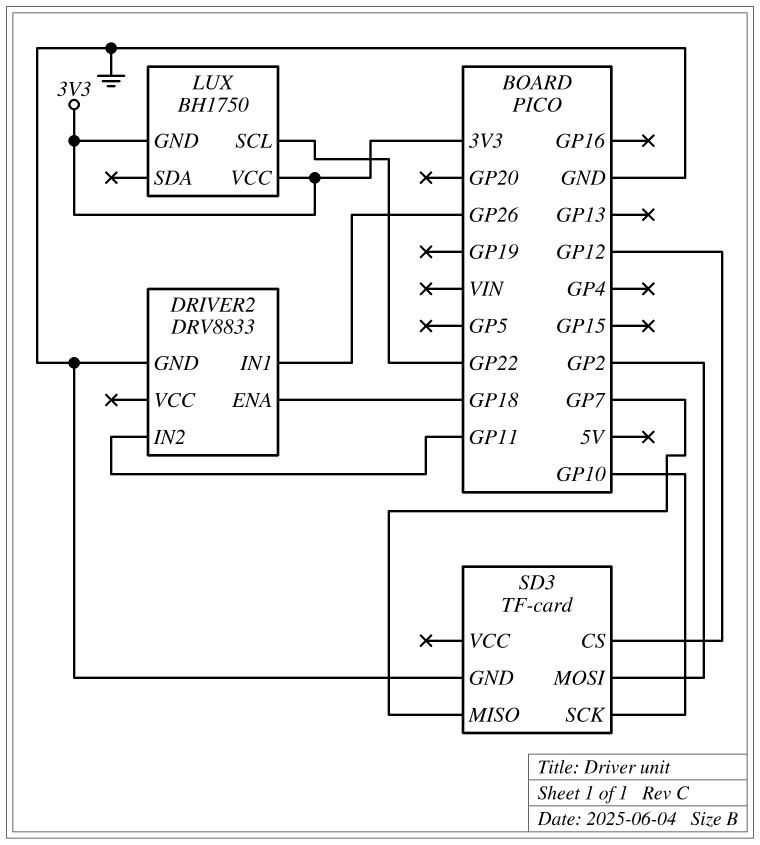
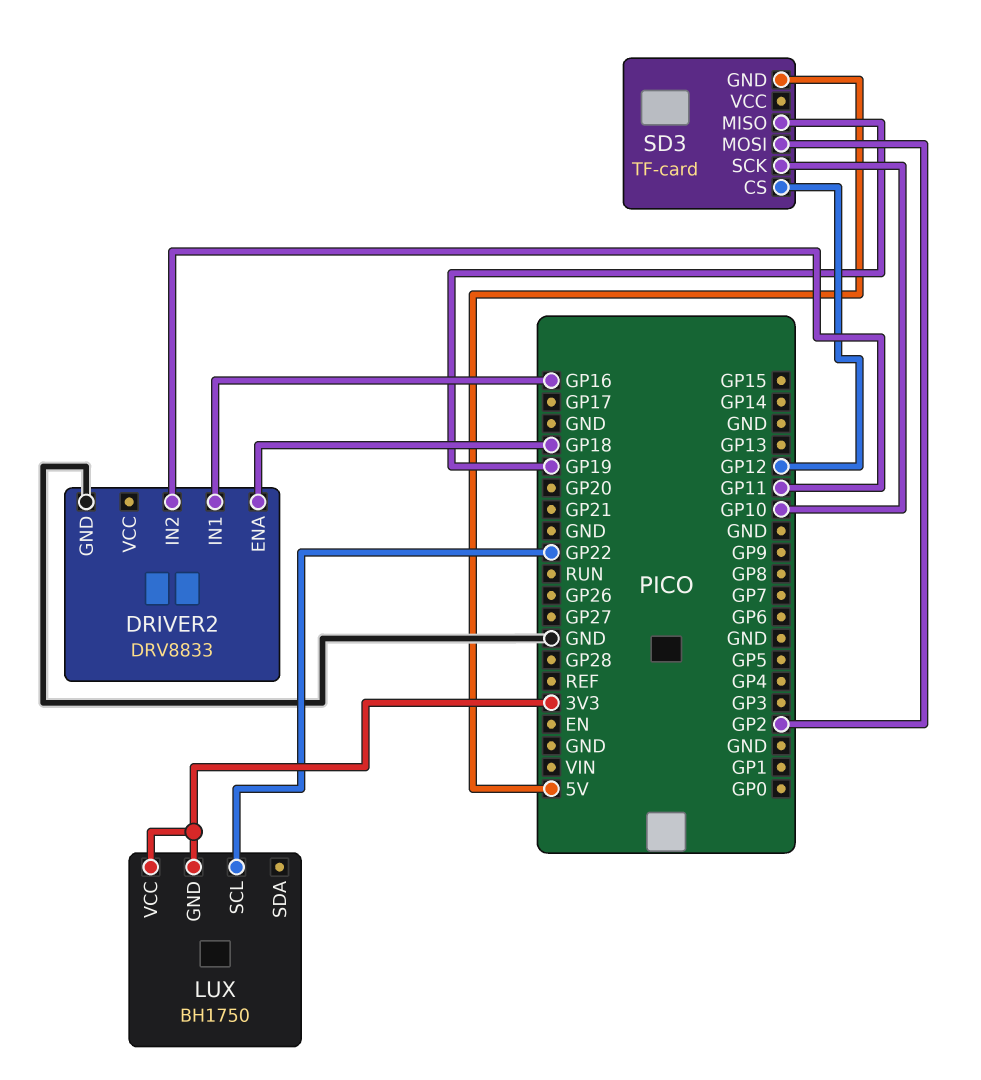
DRIVER2 pin IN1: GP26 -> GP16
SD3 pin GND: GND -> 5V
SD3 pin MISO: GP7 -> GP19

